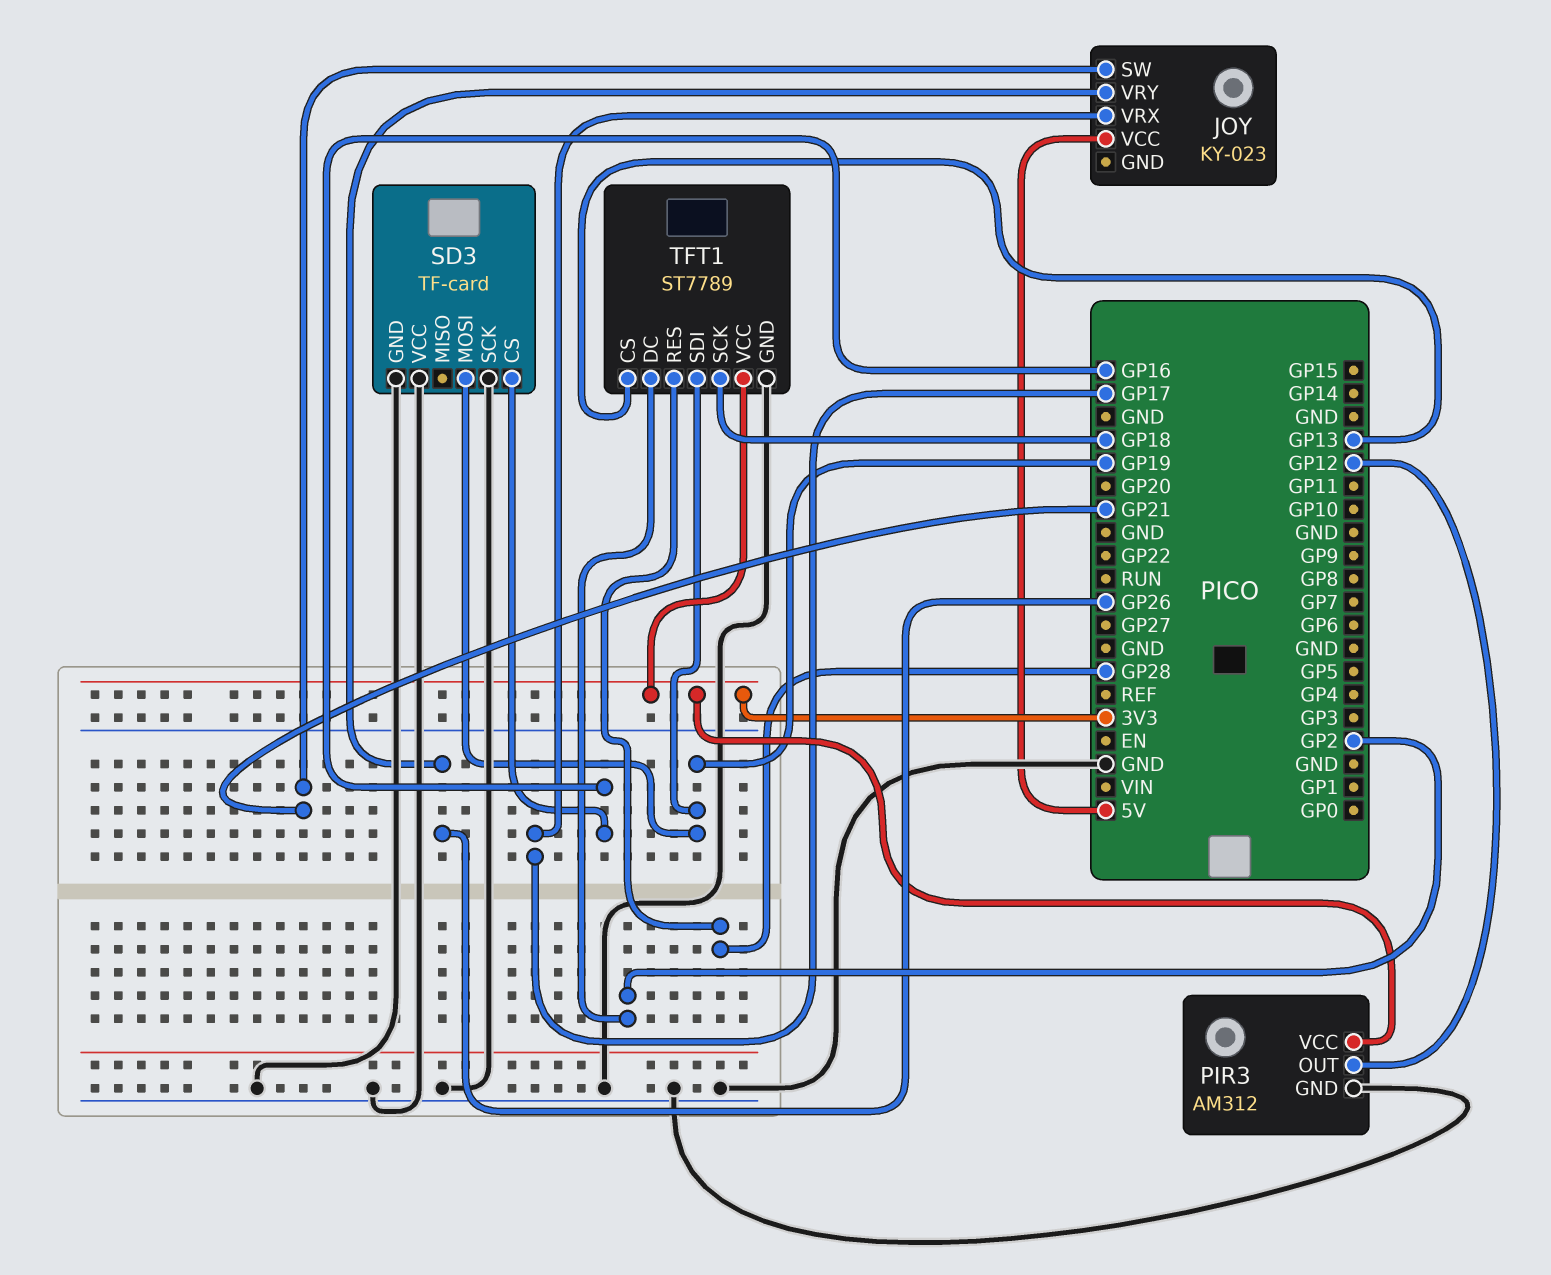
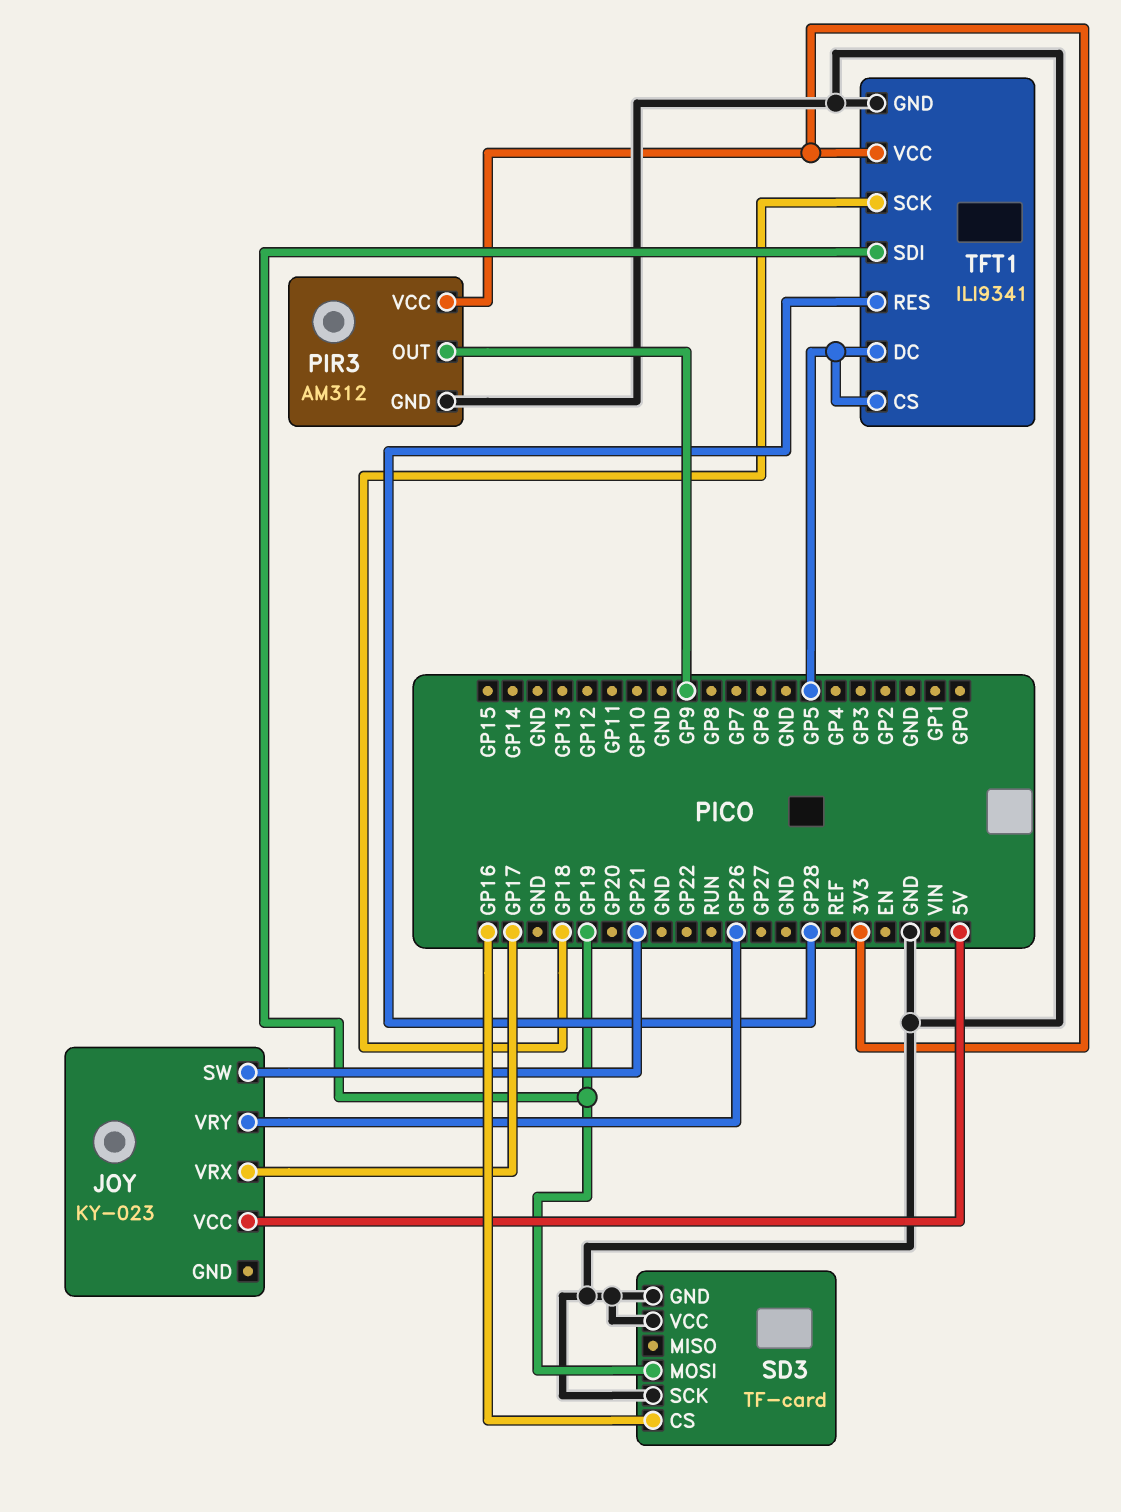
PIR3 pin OUT: GP12 -> GP9
TFT1: ST7789 -> ILI9341
TFT1 pin CS: GP13 -> GP5
TFT1 pin DC: GP2 -> GP5

